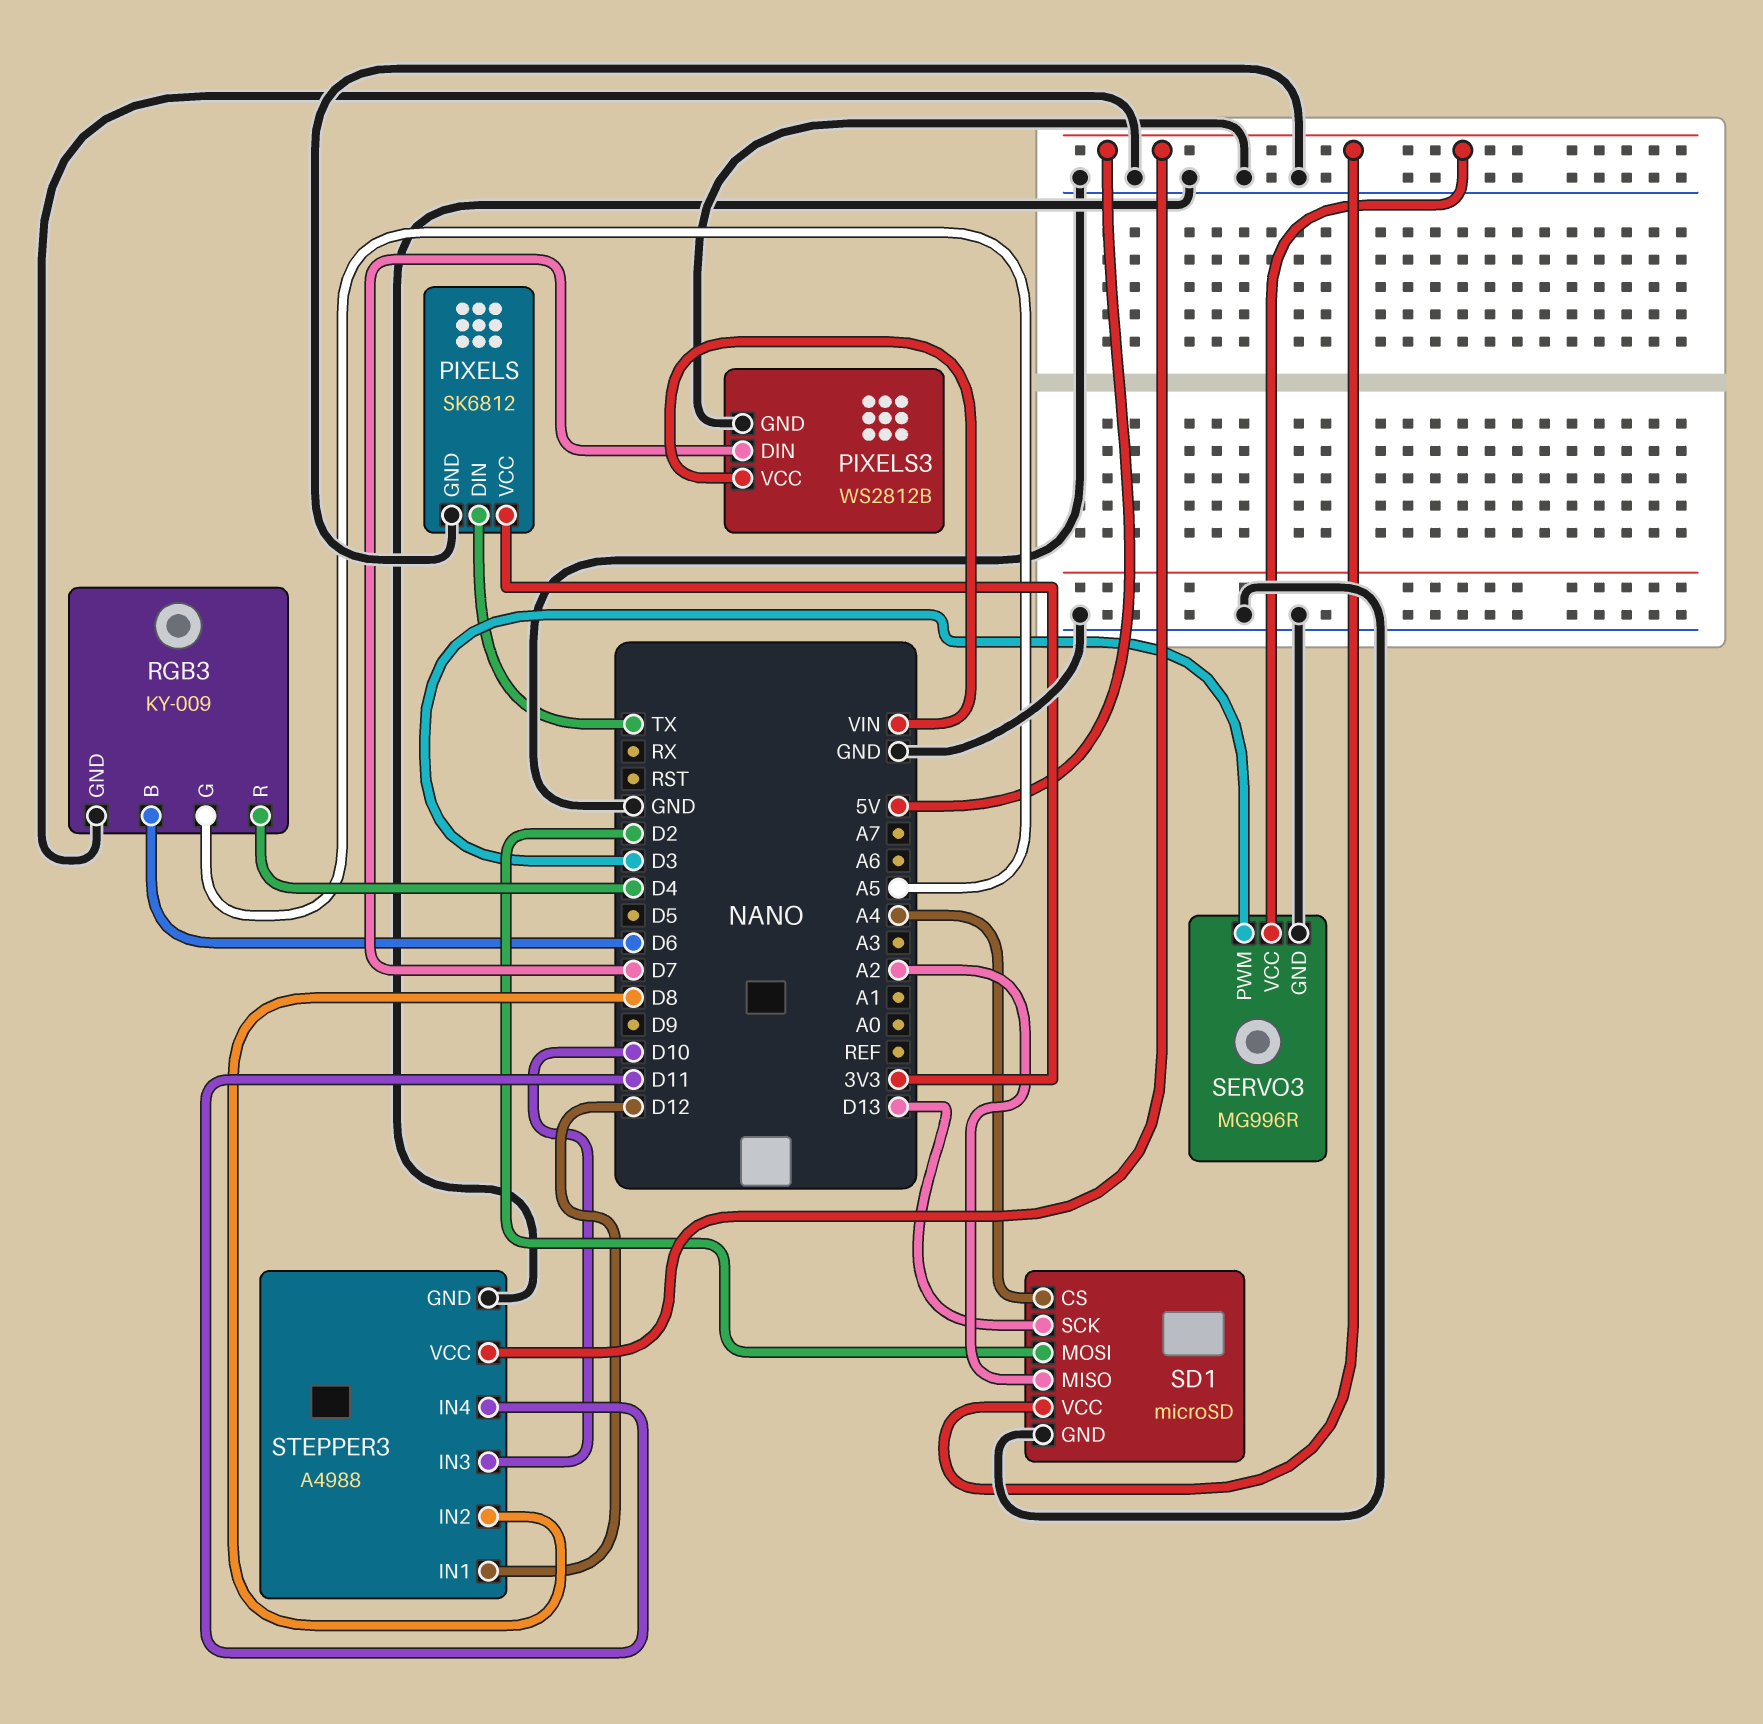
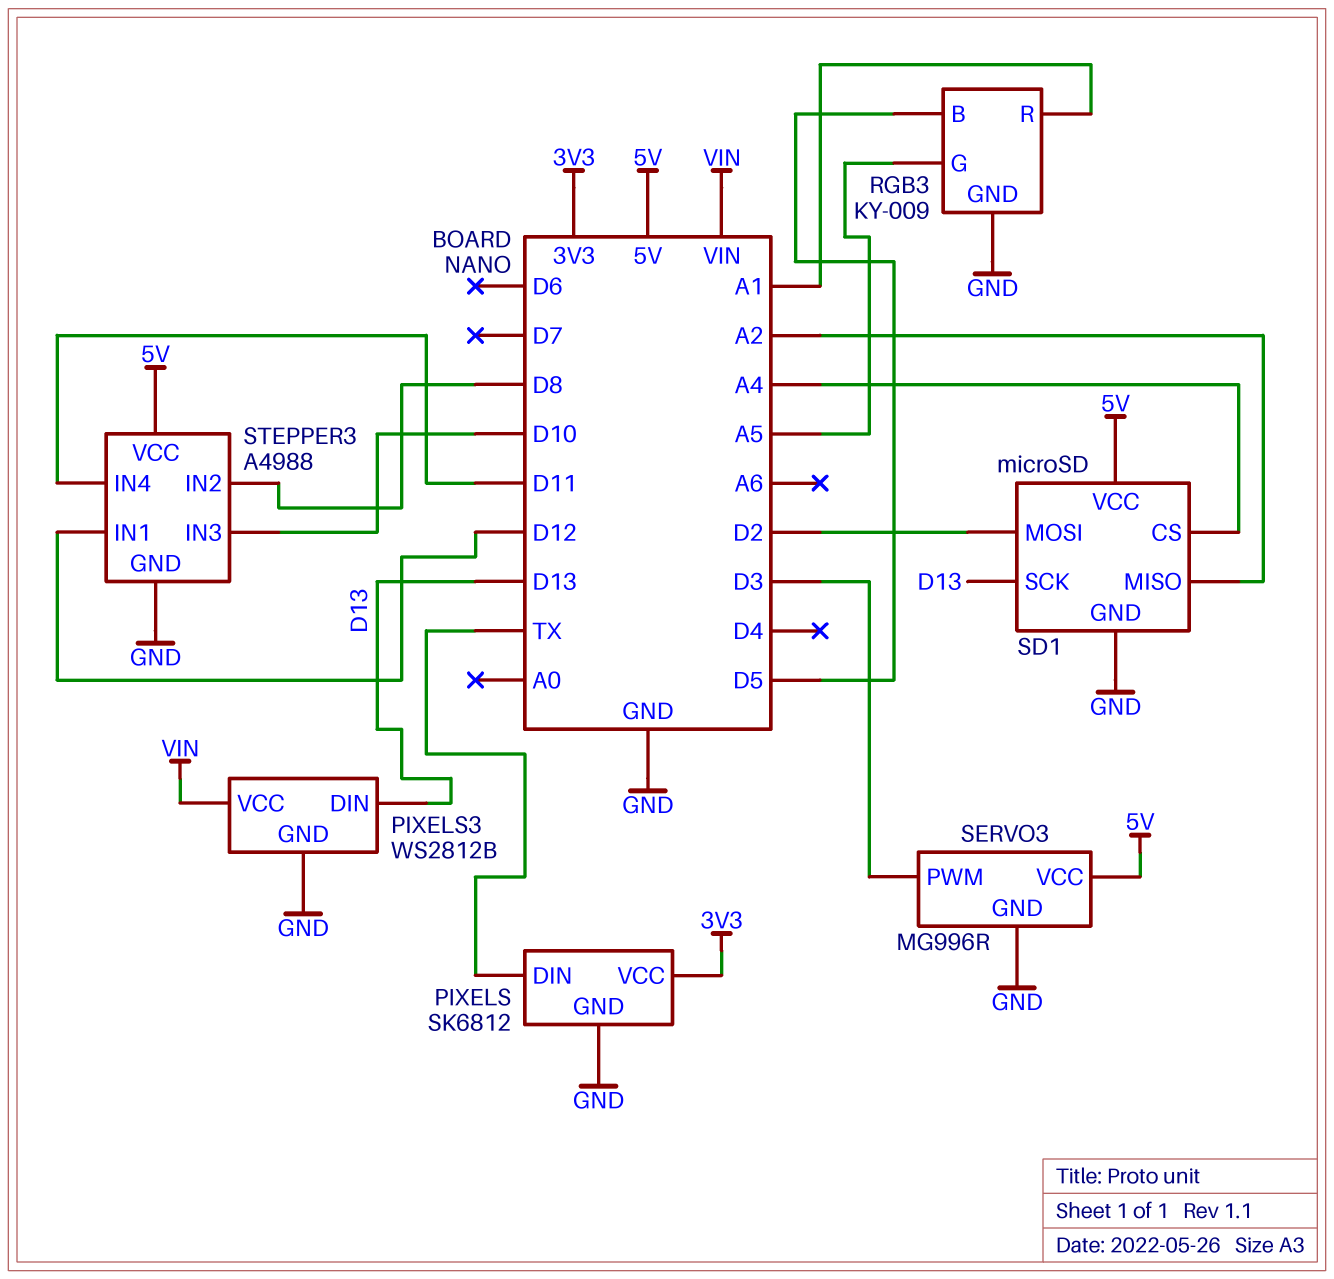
PIXELS3 pin DIN: D7 -> D13
RGB3 pin B: D6 -> D5
RGB3 pin R: D4 -> A1

